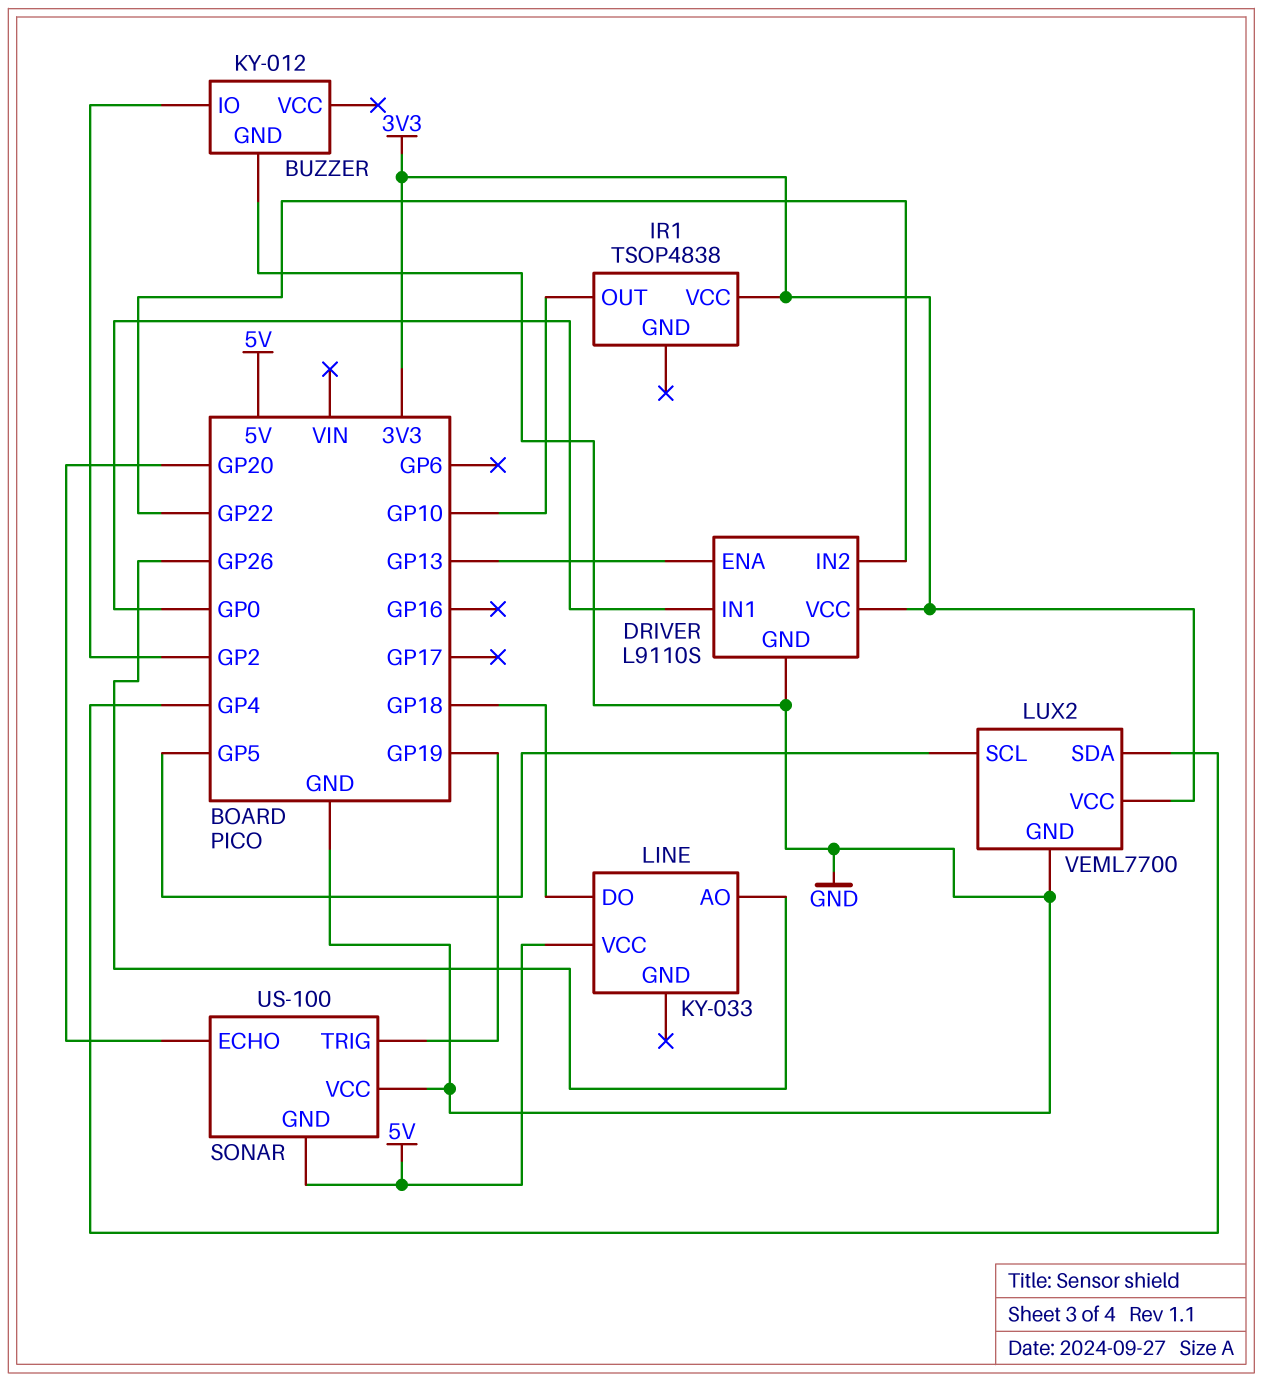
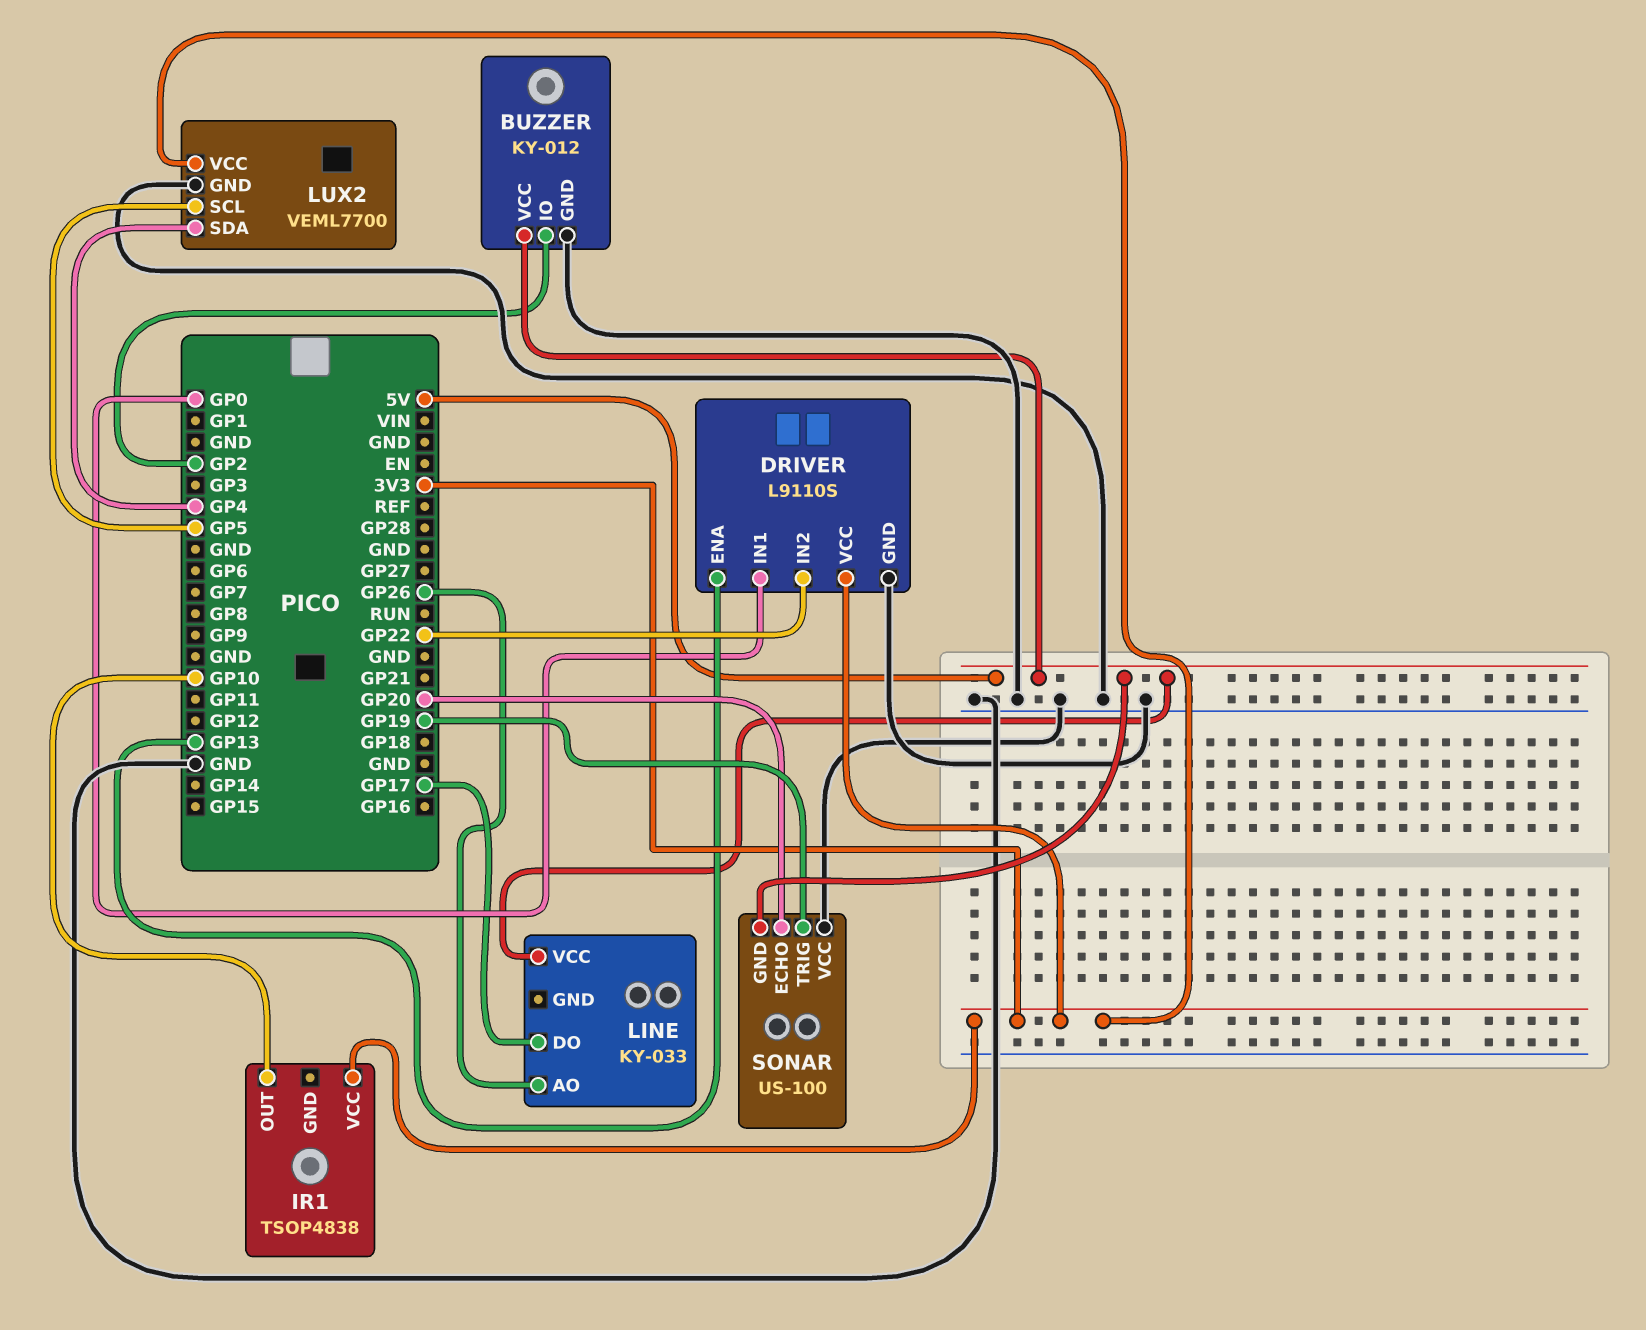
BUZZER pin VCC: none -> 5V
LINE pin DO: GP18 -> GP17

